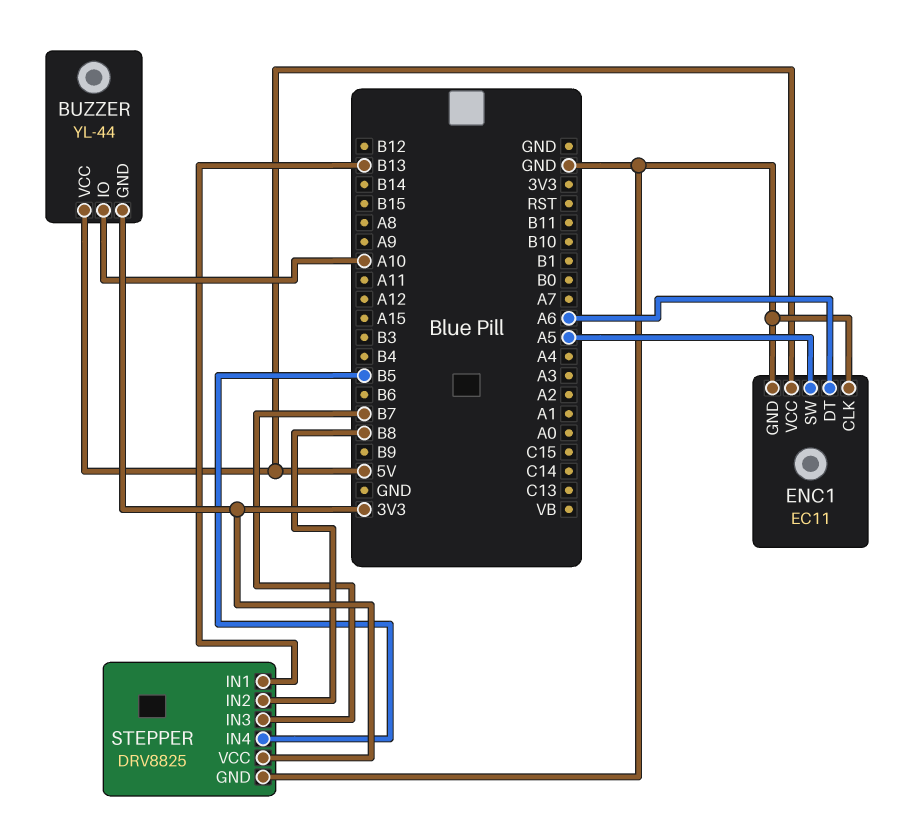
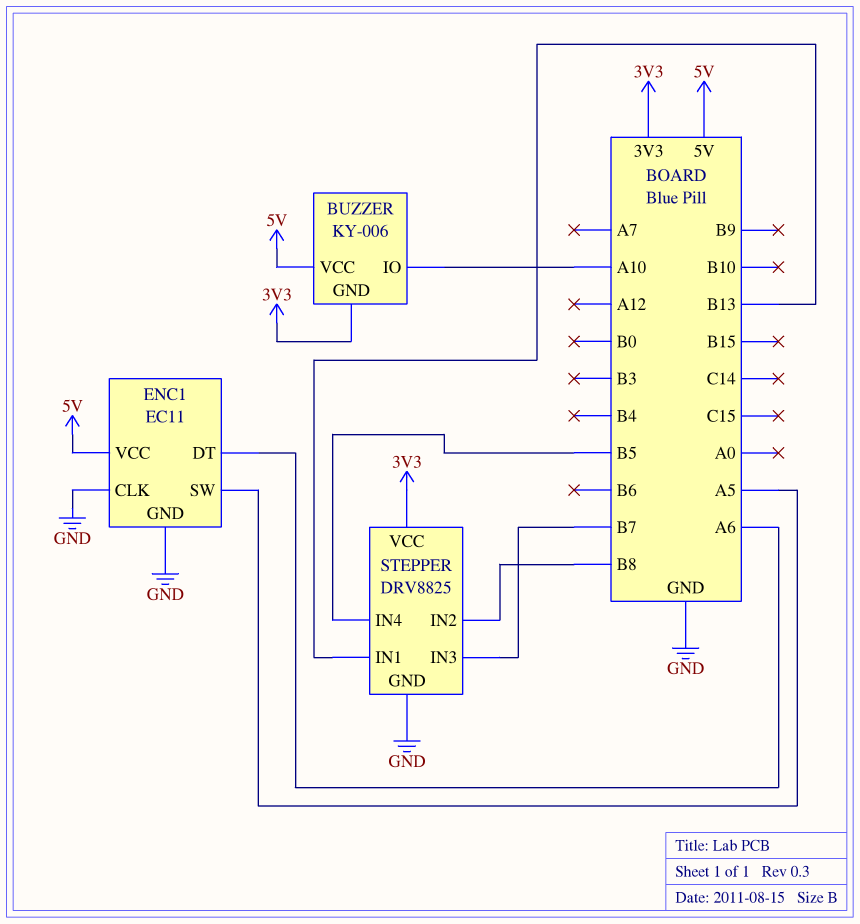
BUZZER: YL-44 -> KY-006

